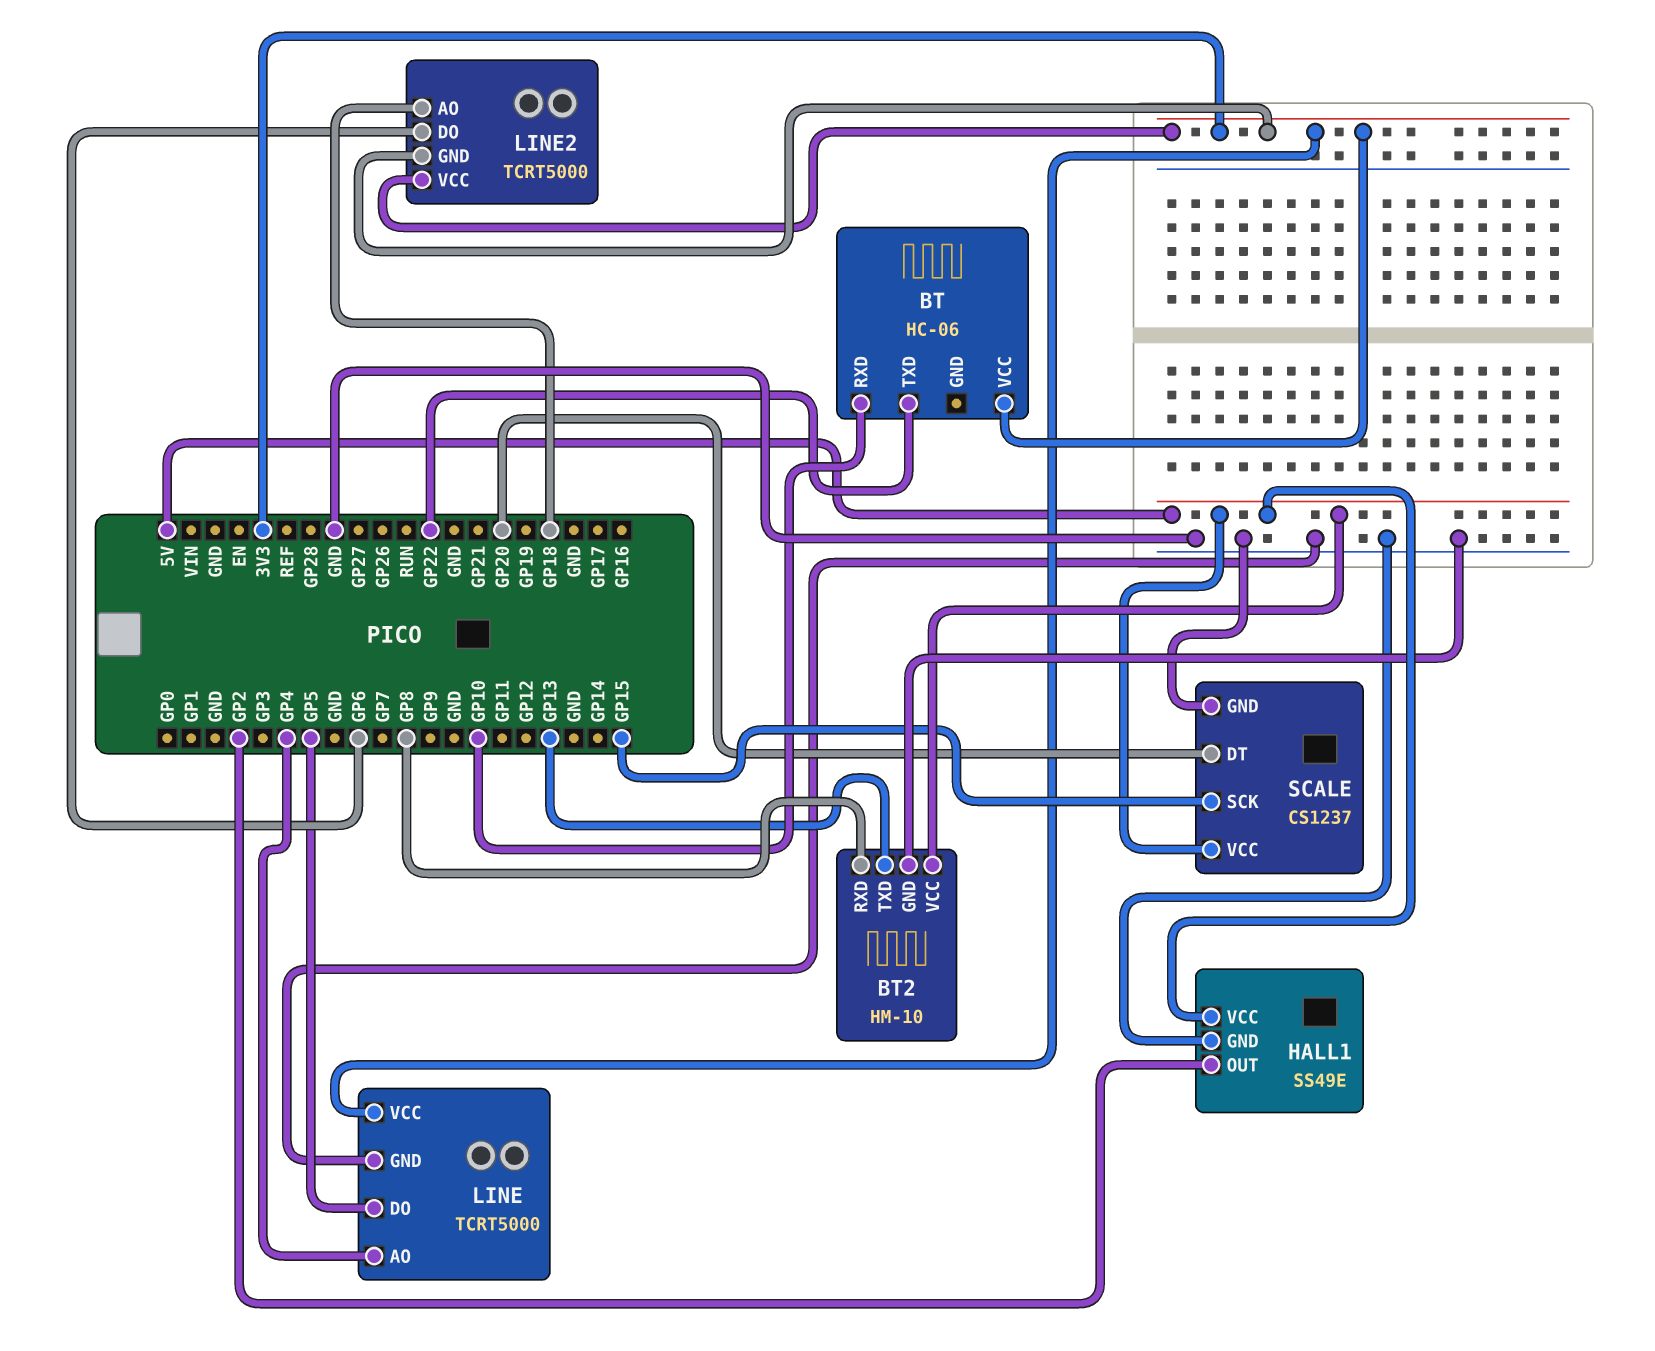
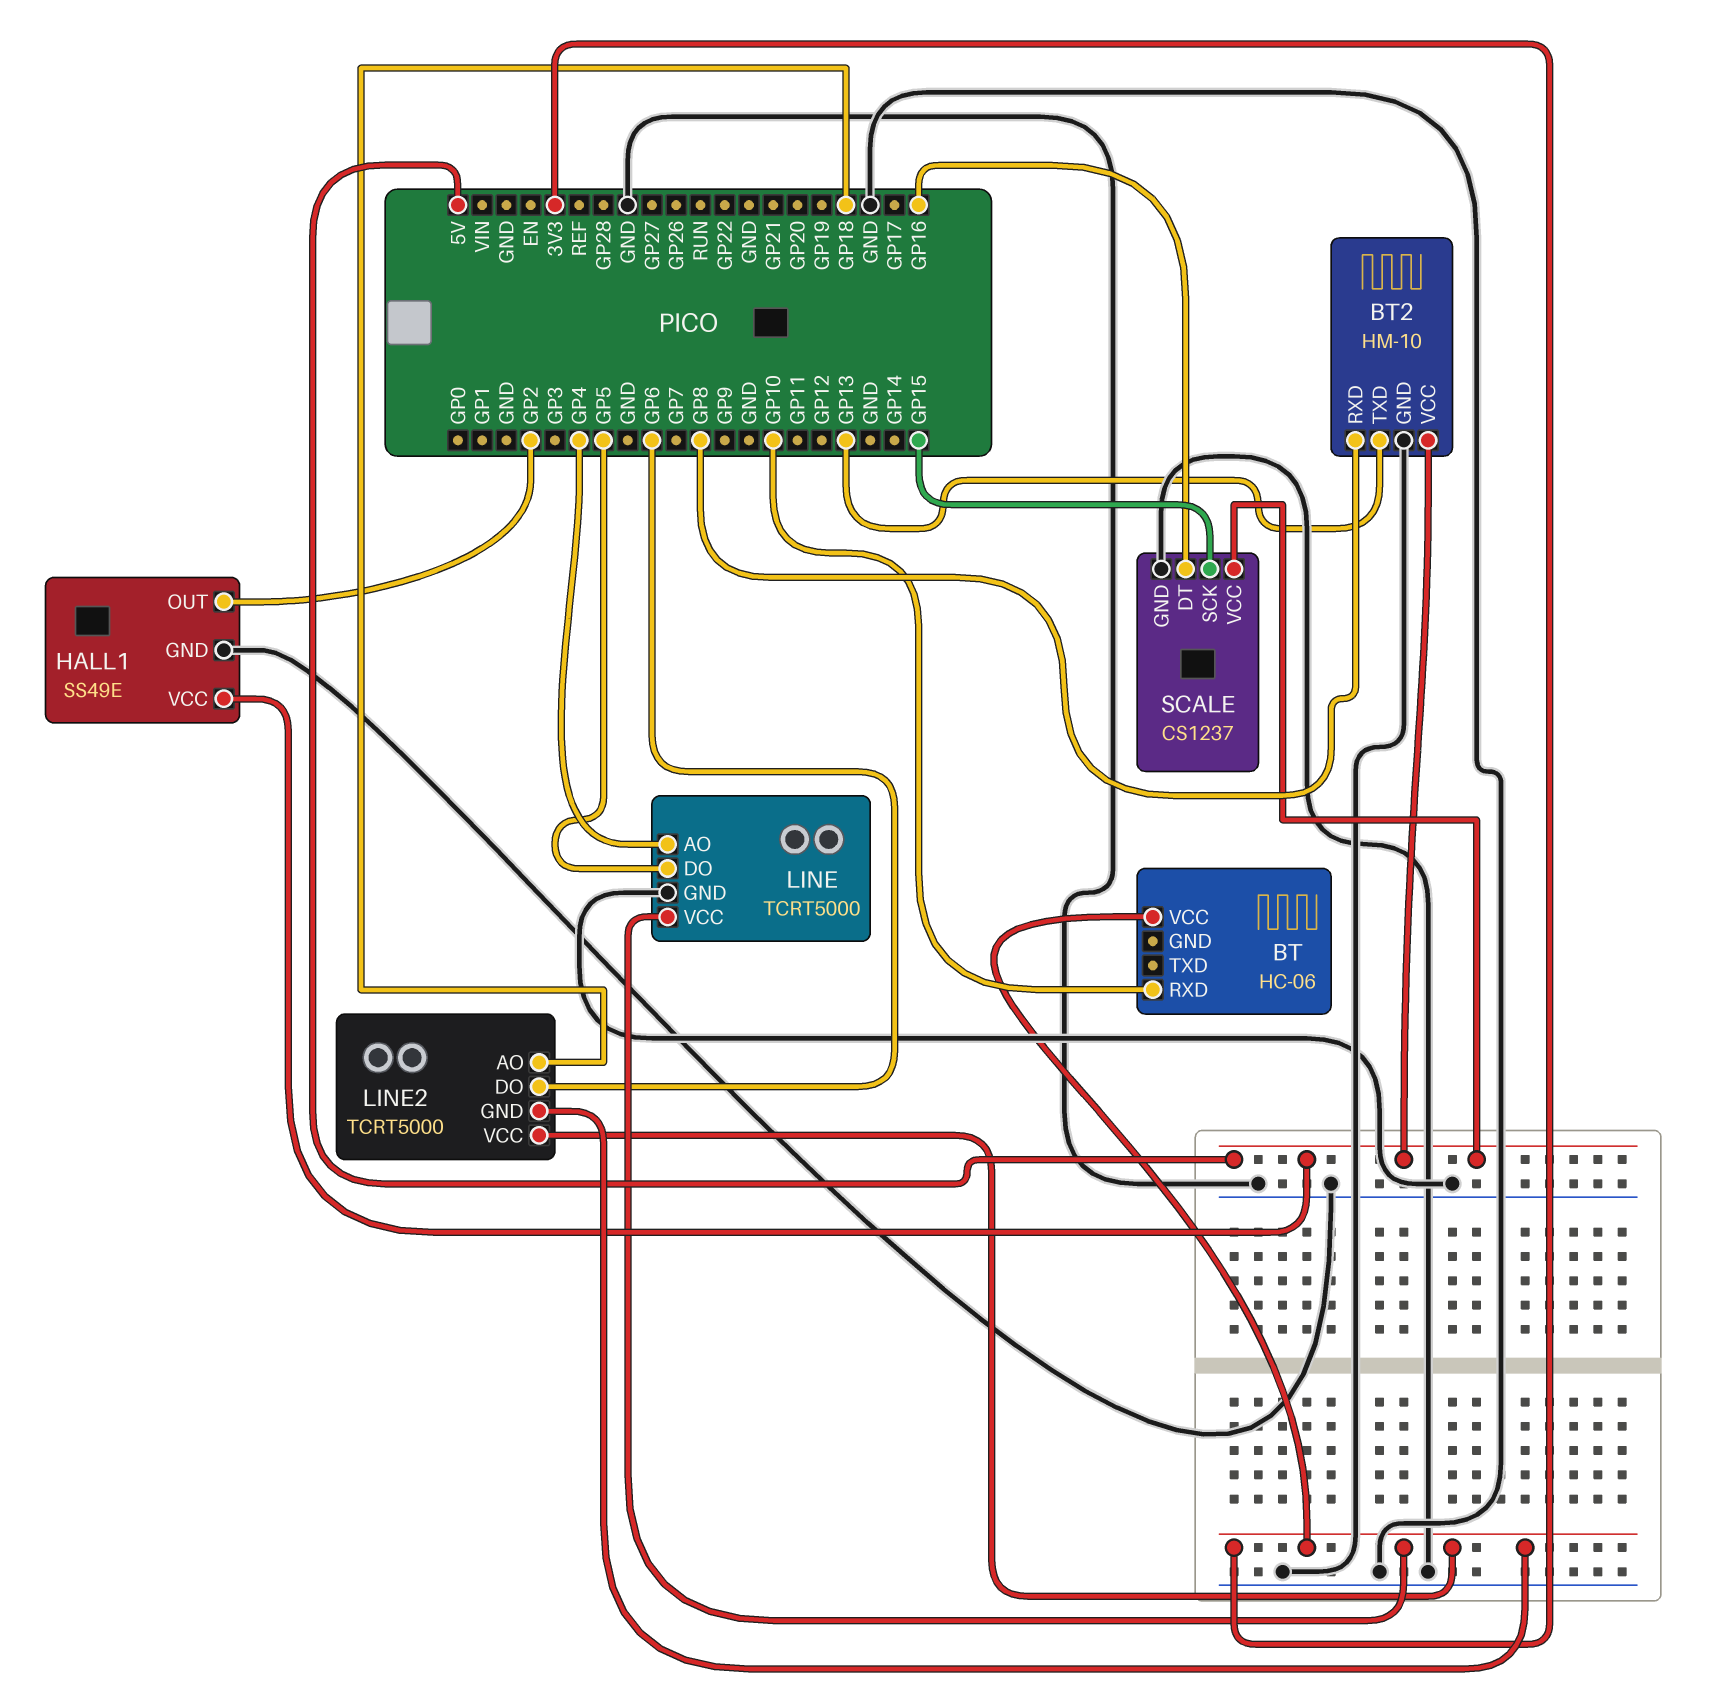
BT pin TXD: GP22 -> none
SCALE pin DT: GP20 -> GP16

